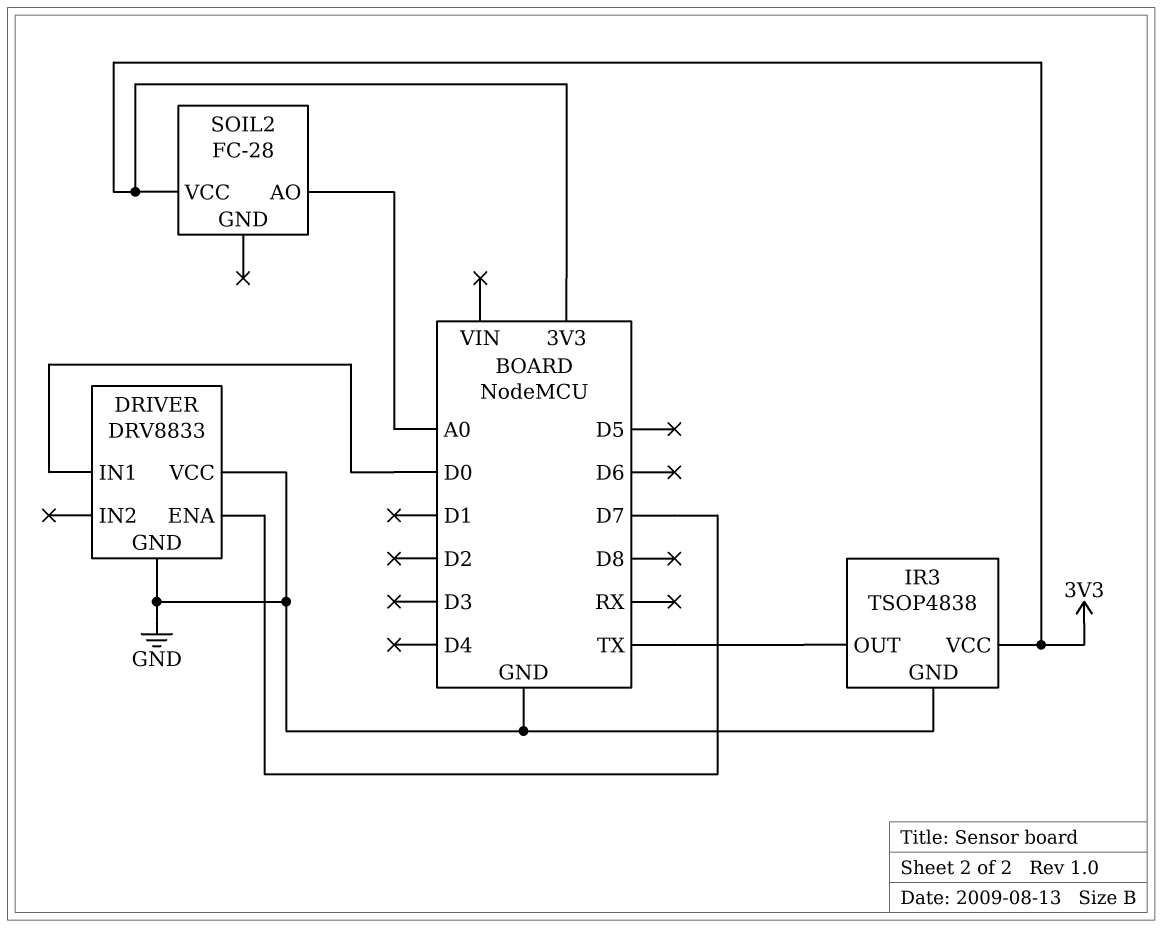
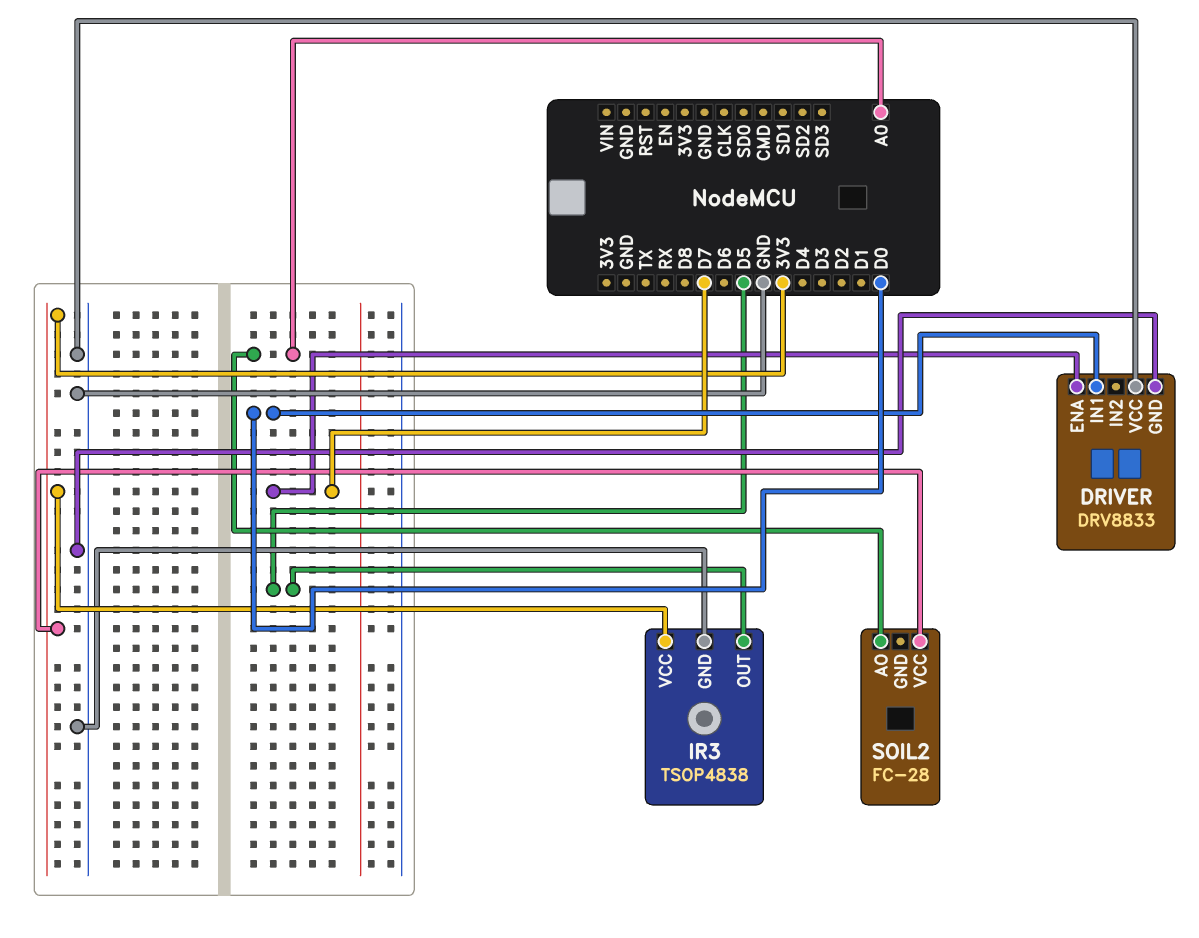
IR3 pin OUT: TX -> D5

